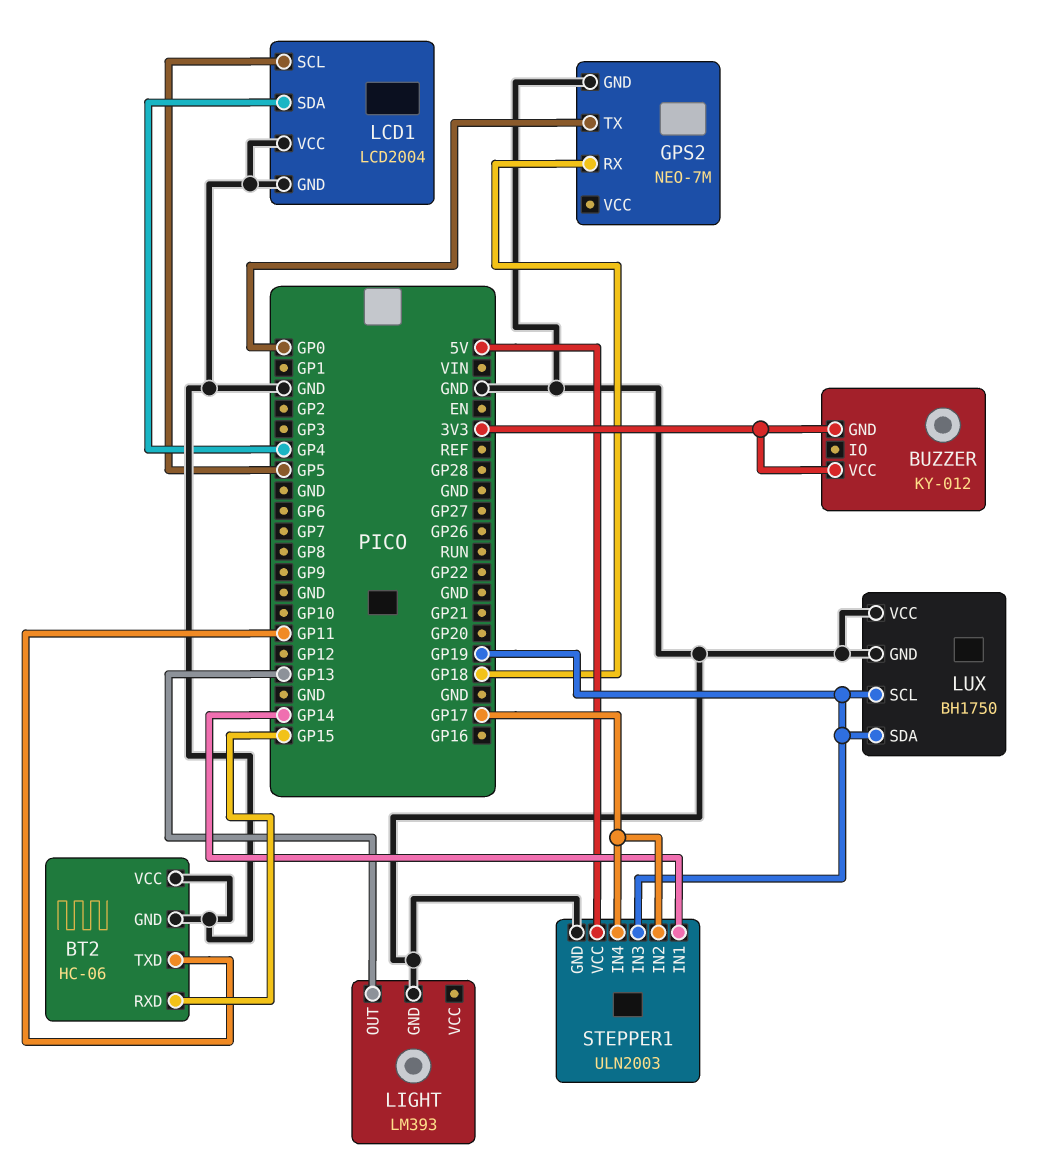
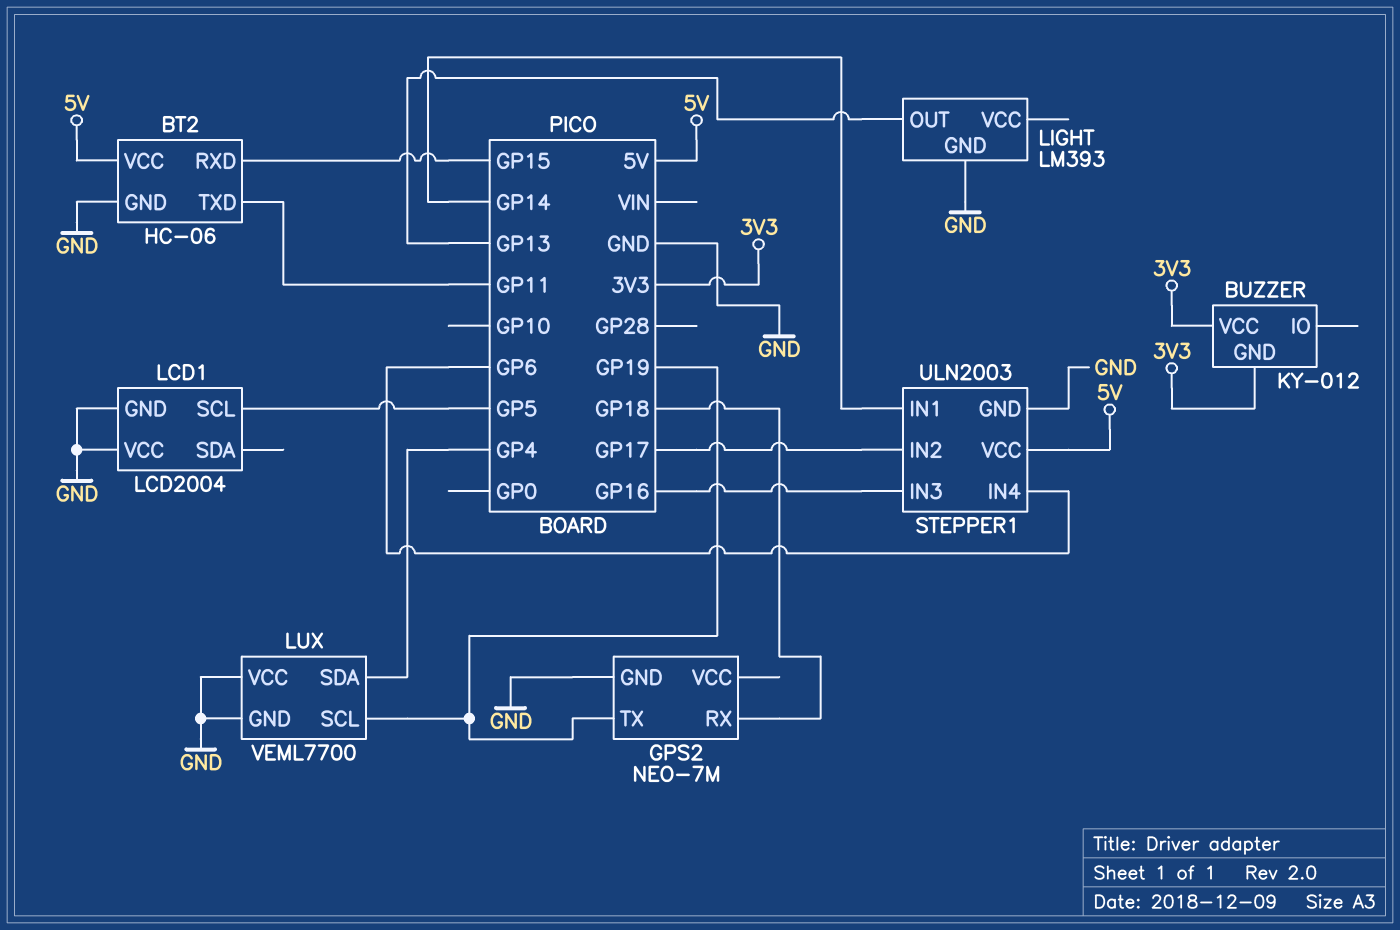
BT2 pin VCC: GND -> 5V
GPS2 pin TX: GP0 -> GP19
LCD1 pin SDA: GP4 -> none
LUX: BH1750 -> VEML7700
LUX pin SDA: GP19 -> GP4
STEPPER1 pin IN3: GP19 -> GP16
STEPPER1 pin IN4: GP17 -> GP6

